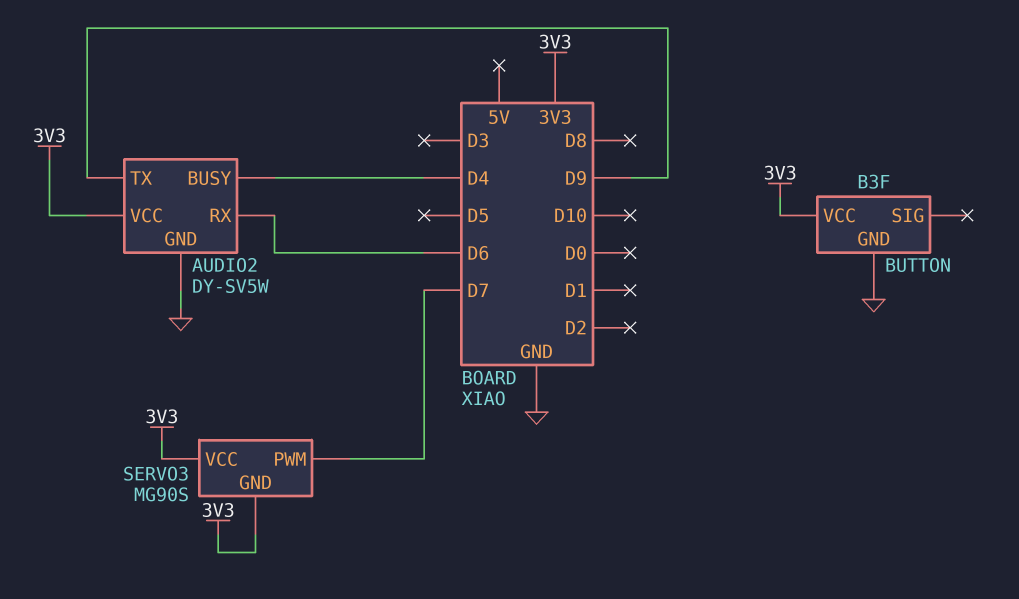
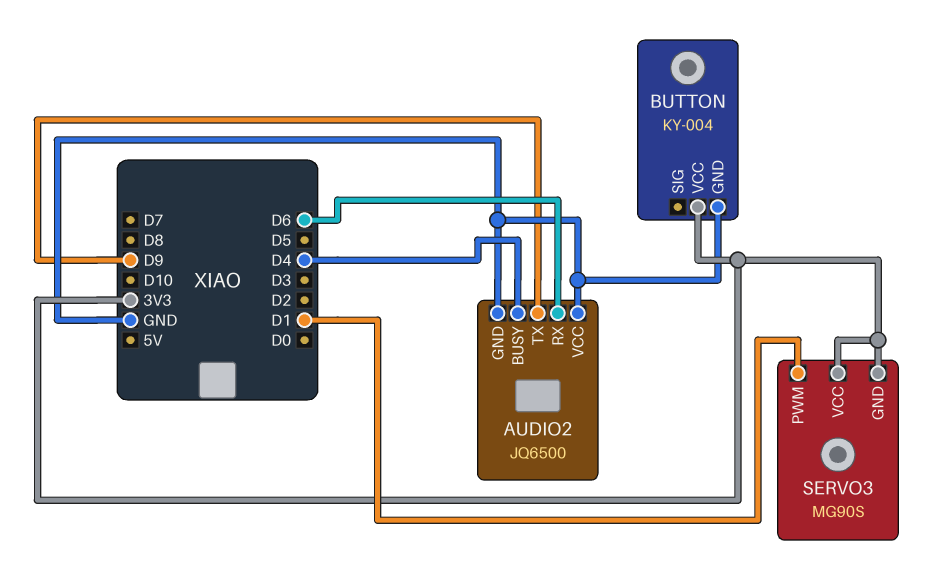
AUDIO2: DY-SV5W -> JQ6500
AUDIO2 pin VCC: 3V3 -> GND
BUTTON: B3F -> KY-004
SERVO3 pin PWM: D7 -> D1

